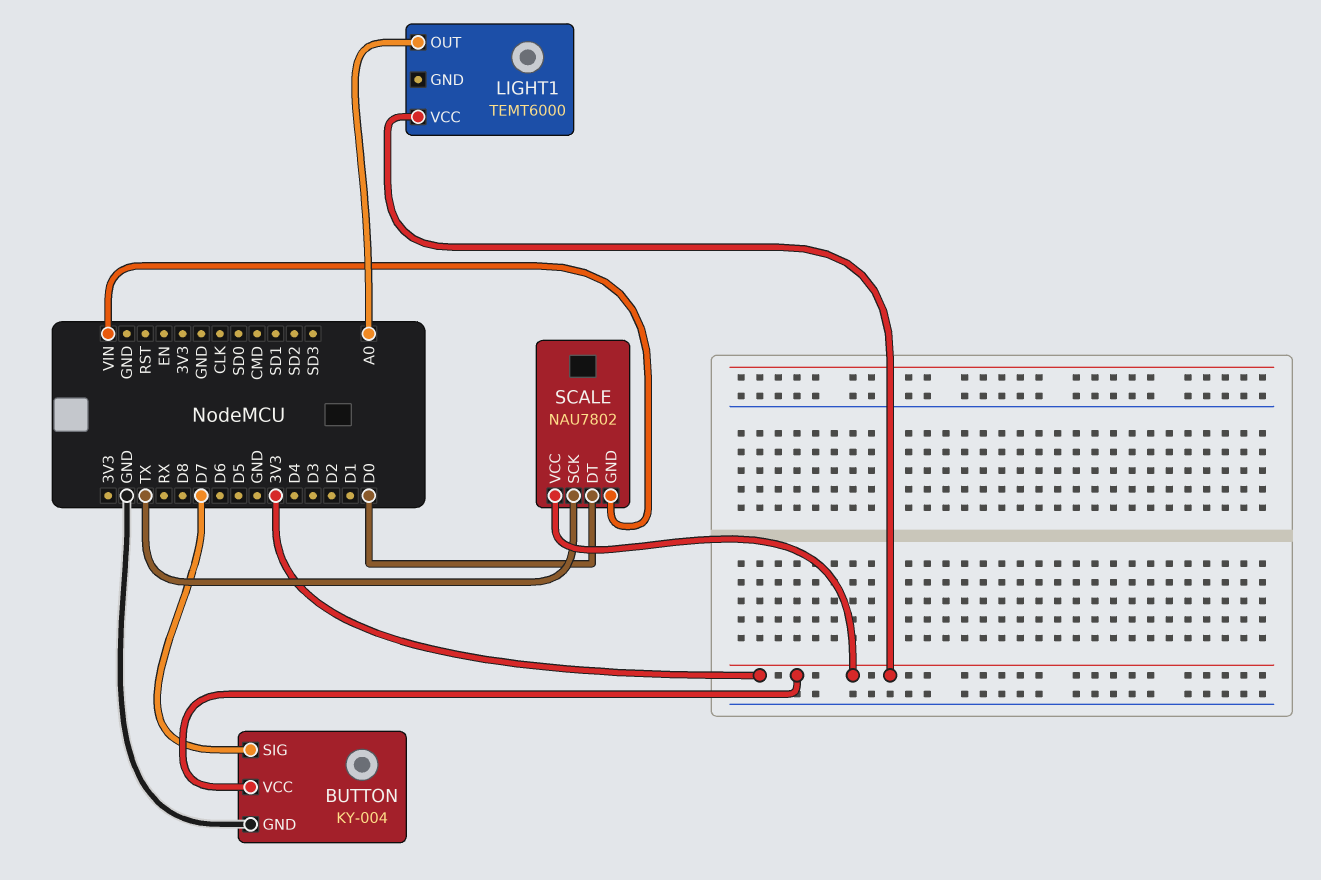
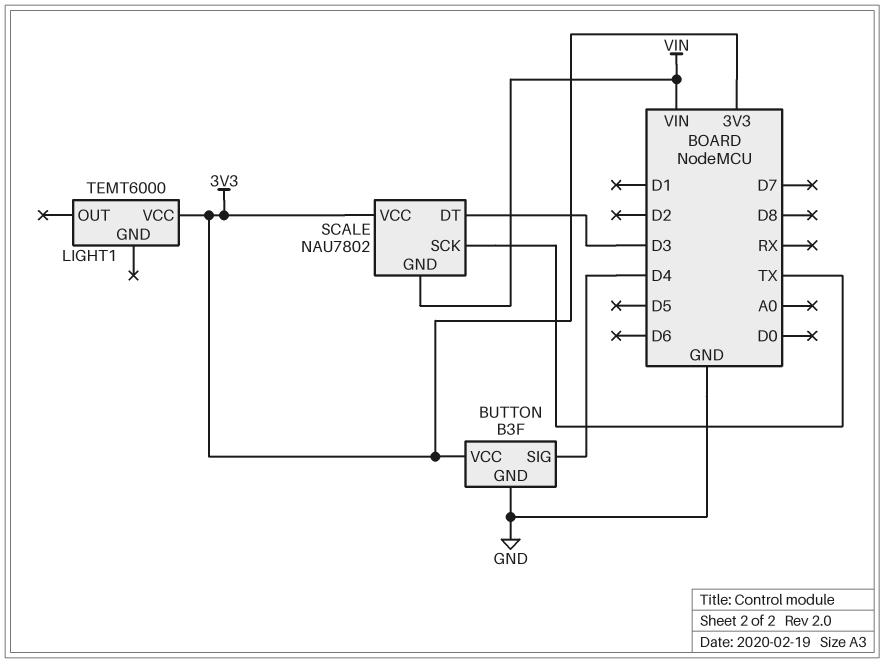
BUTTON: KY-004 -> B3F
BUTTON pin SIG: D7 -> D4
LIGHT1 pin OUT: A0 -> none
SCALE pin DT: D0 -> D3

